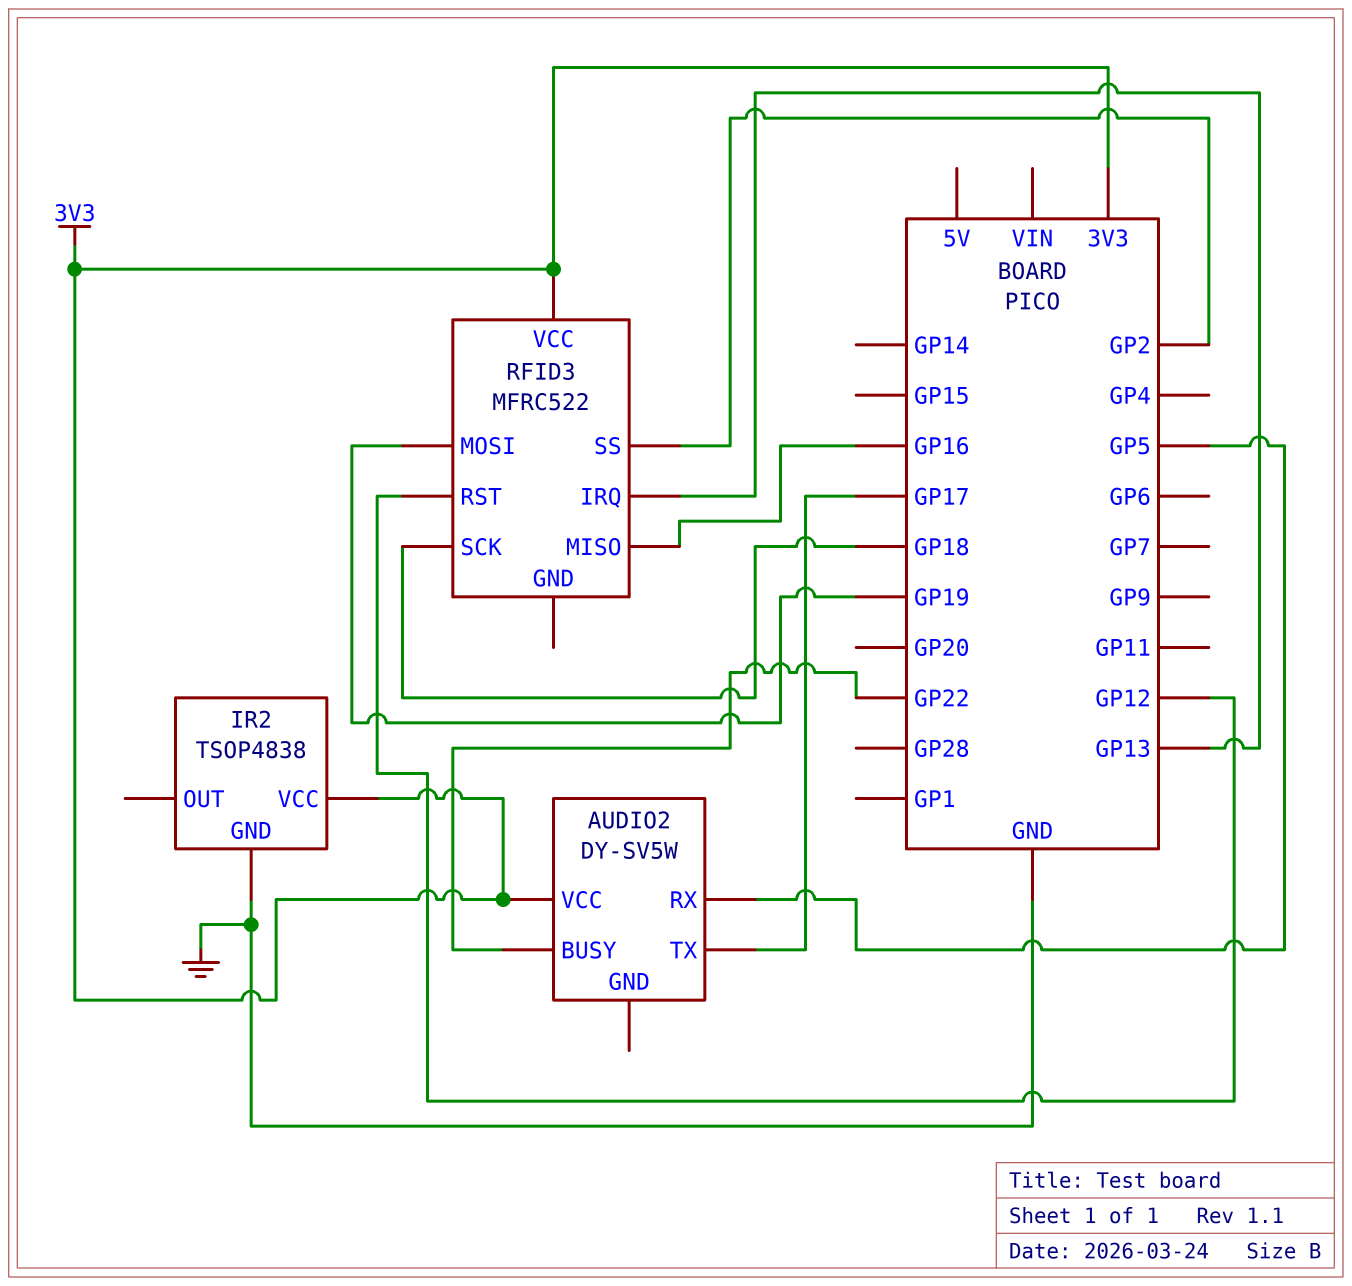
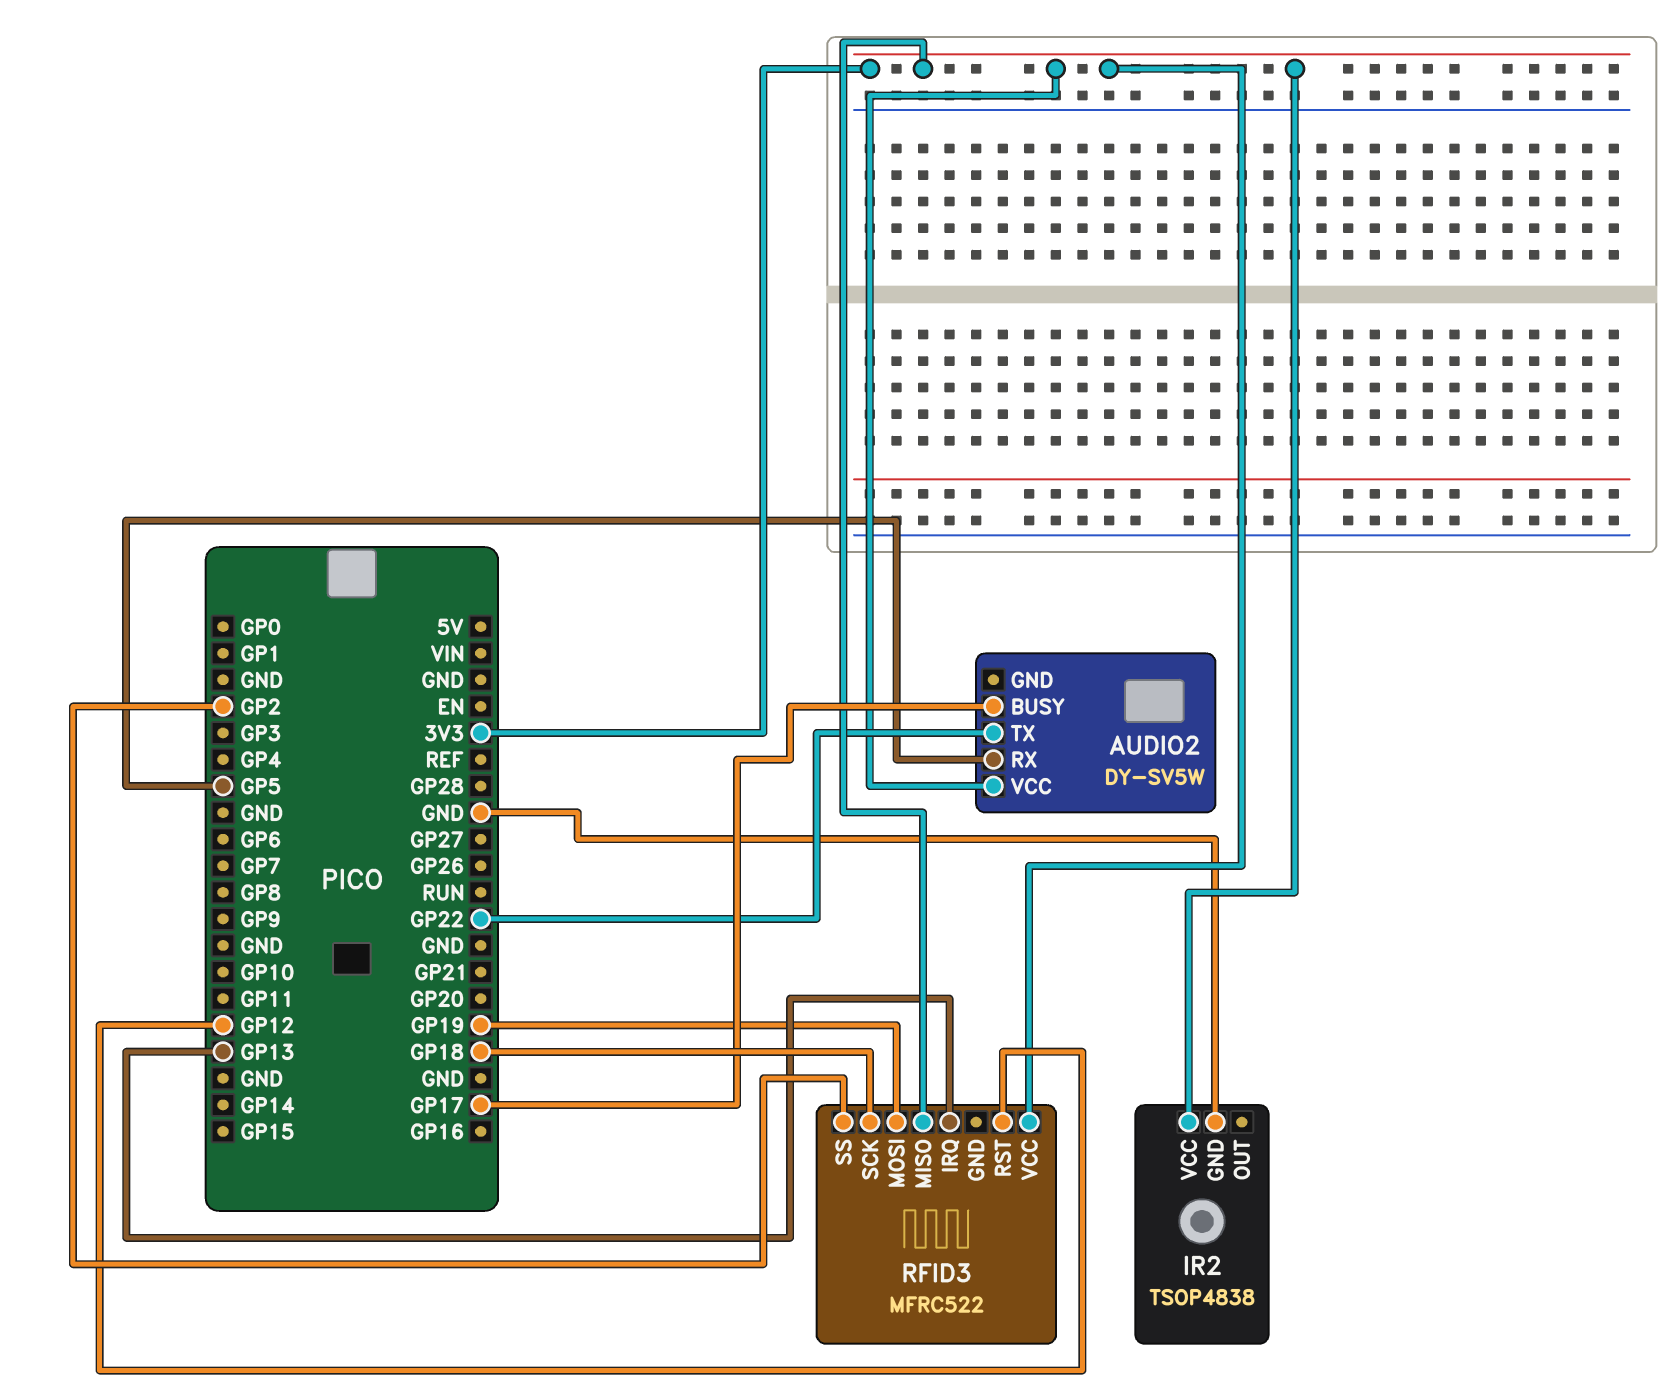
AUDIO2 pin BUSY: GP22 -> GP17
AUDIO2 pin TX: GP17 -> GP22
RFID3 pin MISO: GP16 -> 3V3

